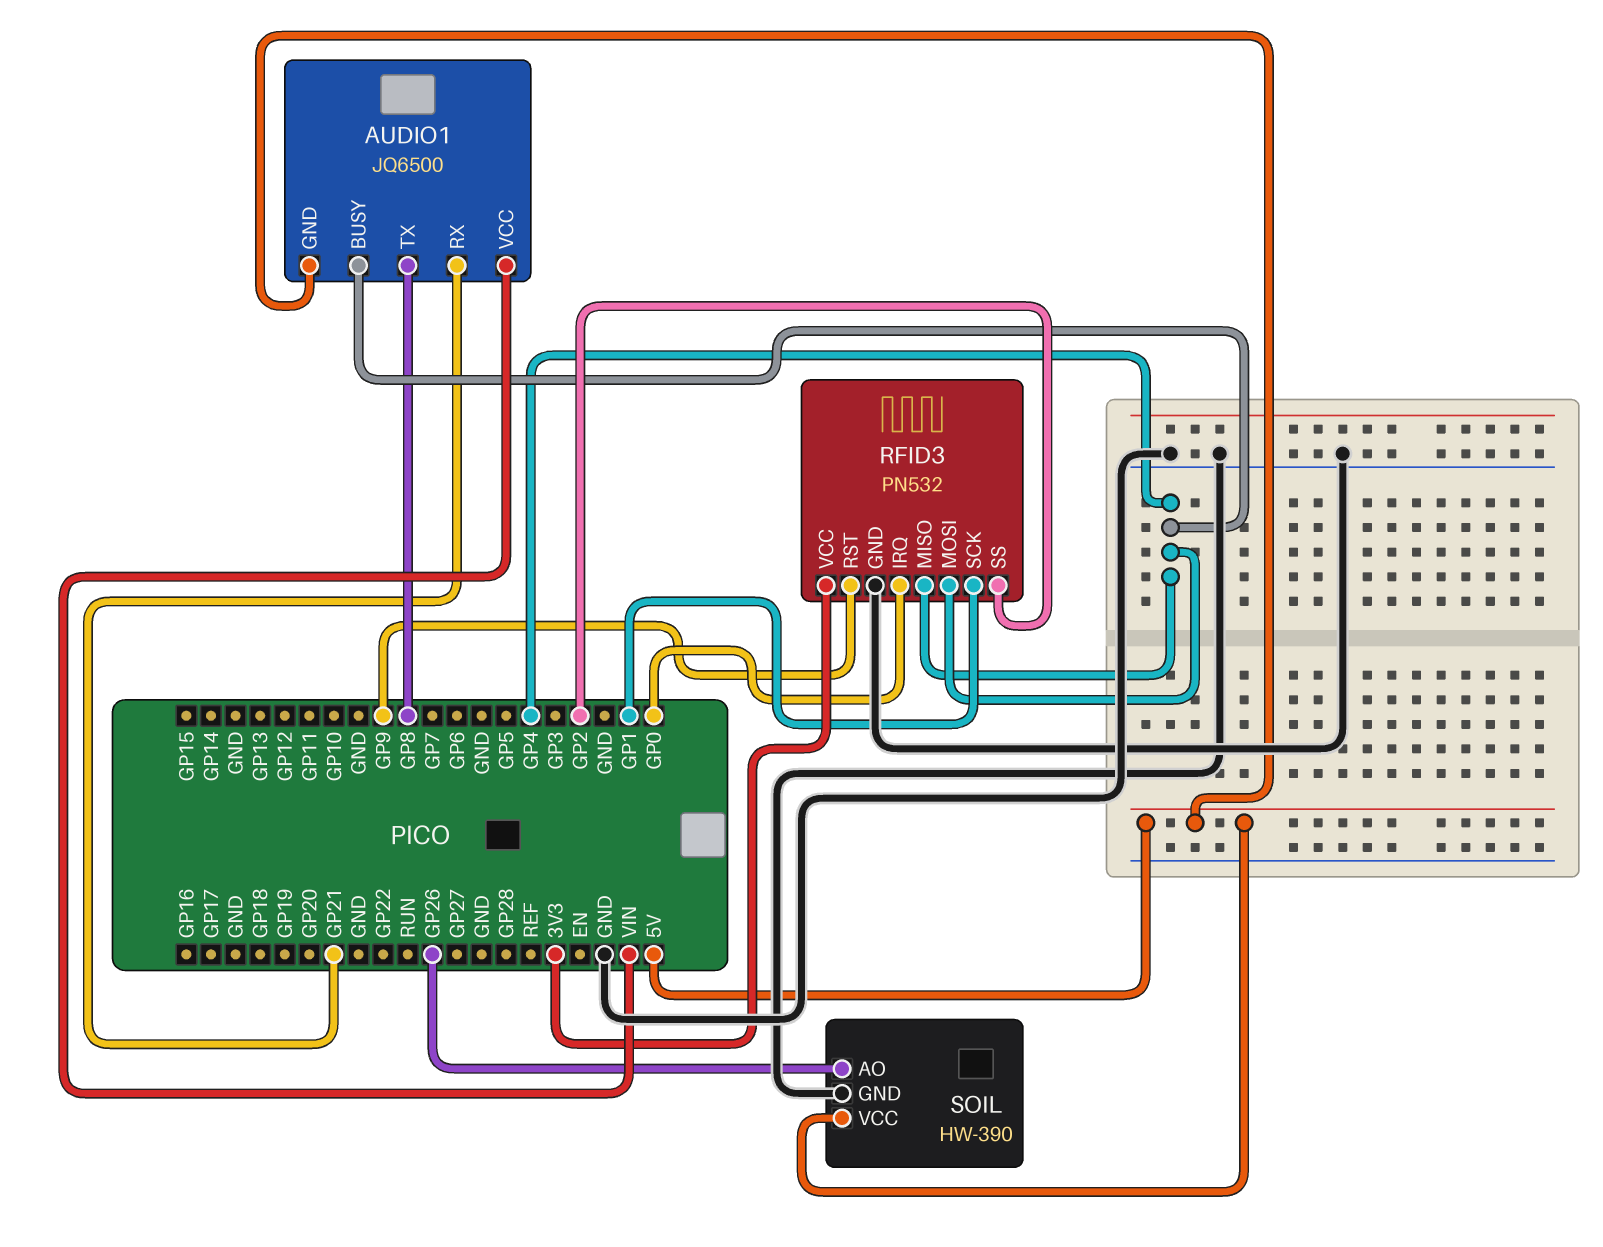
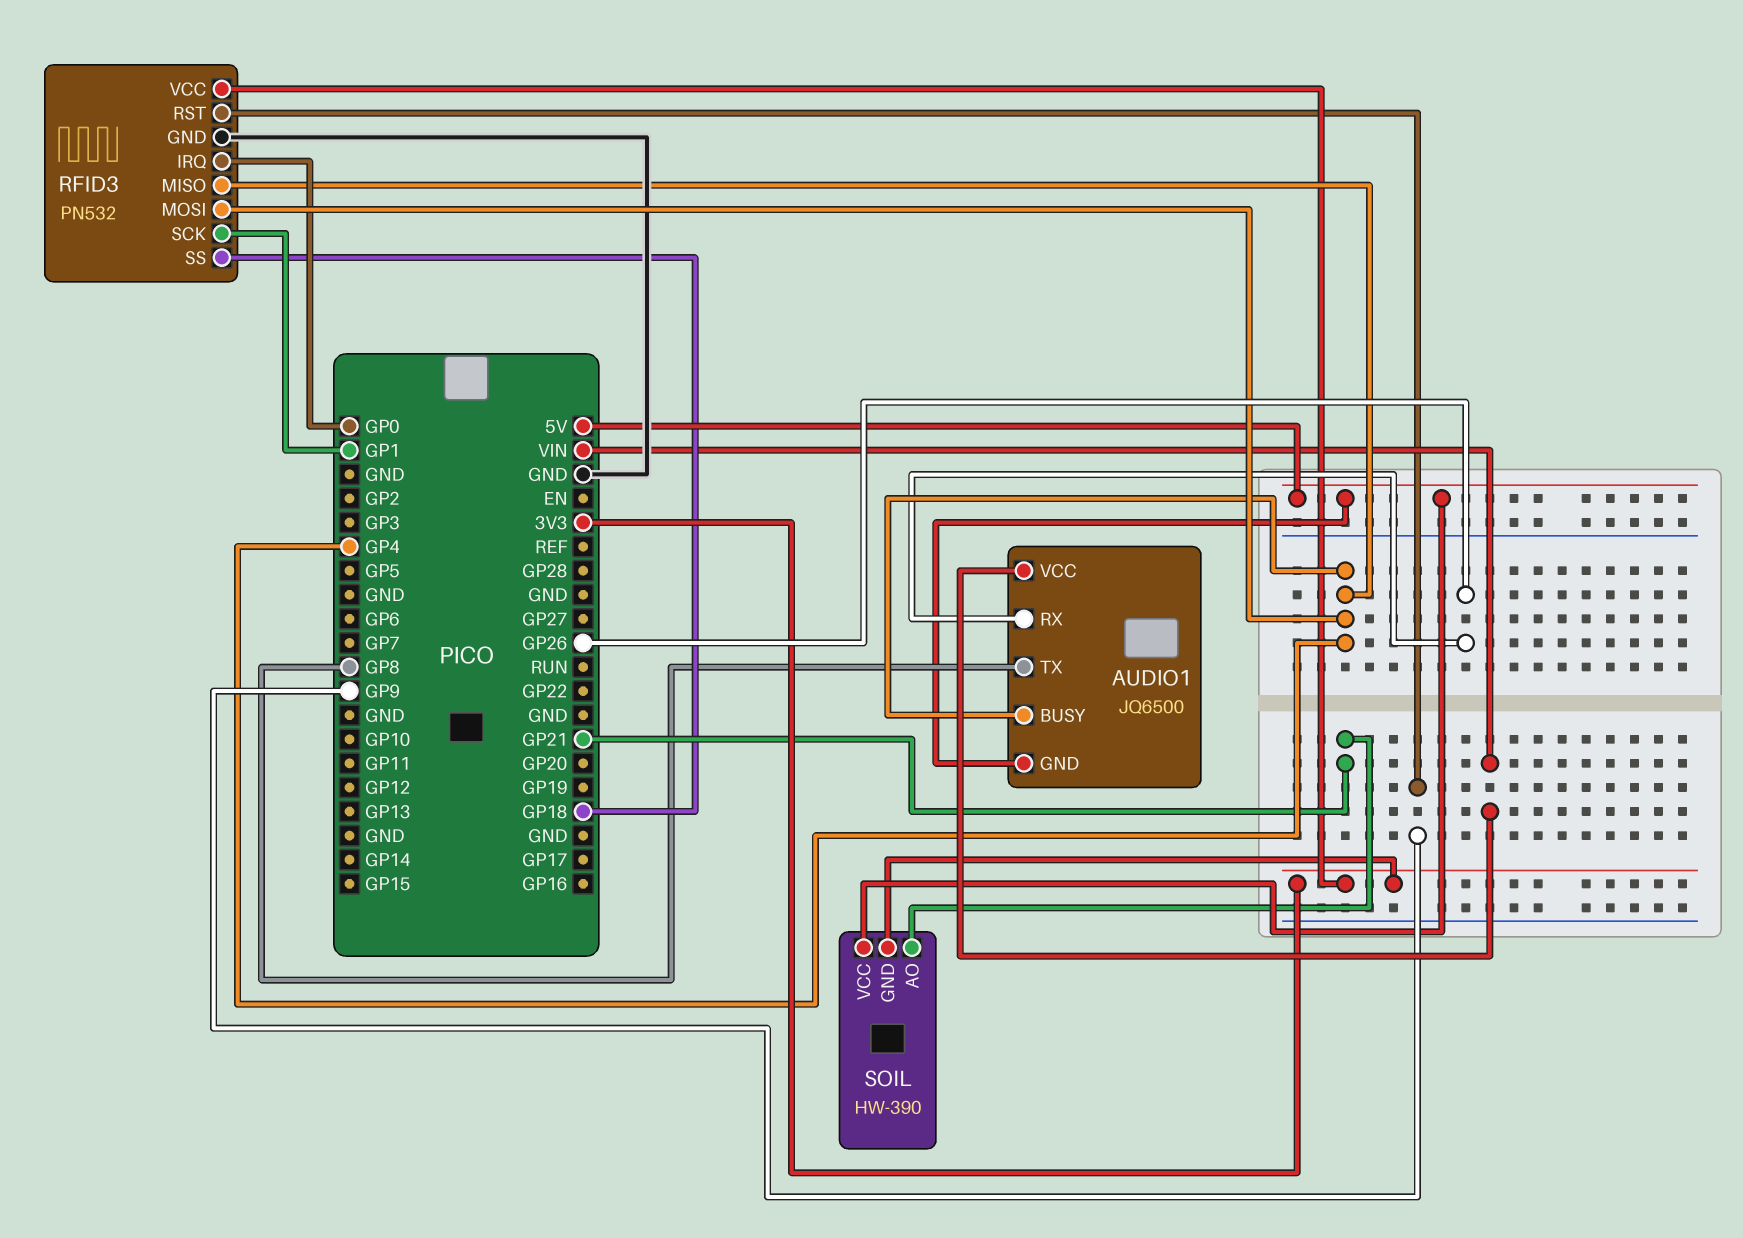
AUDIO1 pin RX: GP21 -> GP26
RFID3 pin SS: GP2 -> GP18
SOIL pin AO: GP26 -> GP21
SOIL pin GND: GND -> 3V3

